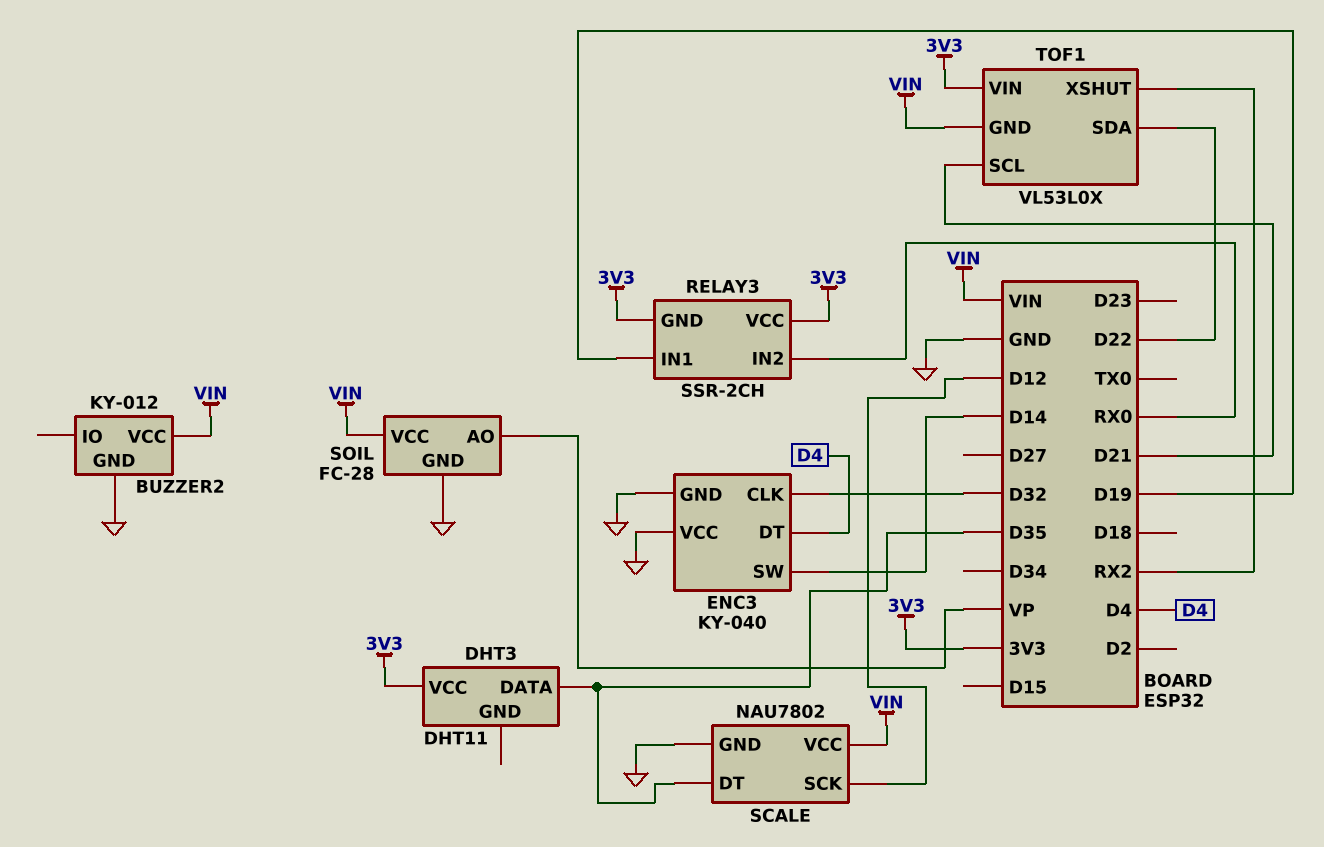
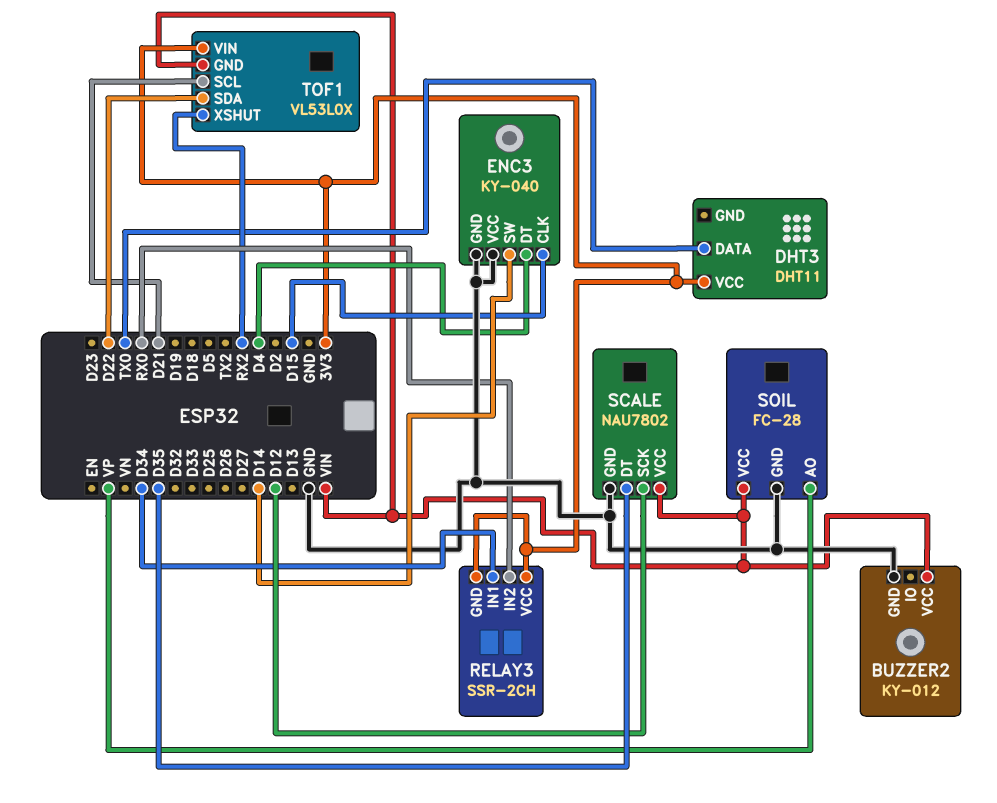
DHT3 pin DATA: D35 -> TX0
ENC3 pin CLK: D32 -> D15
RELAY3 pin IN1: D19 -> D34

